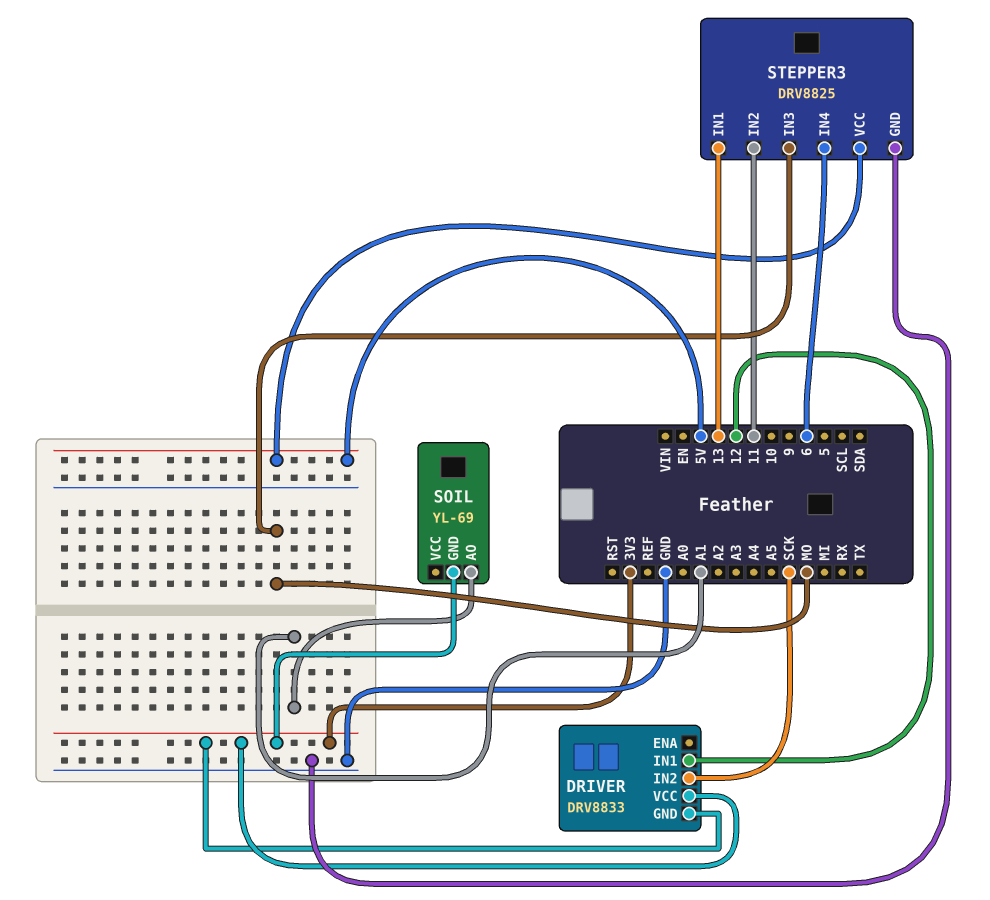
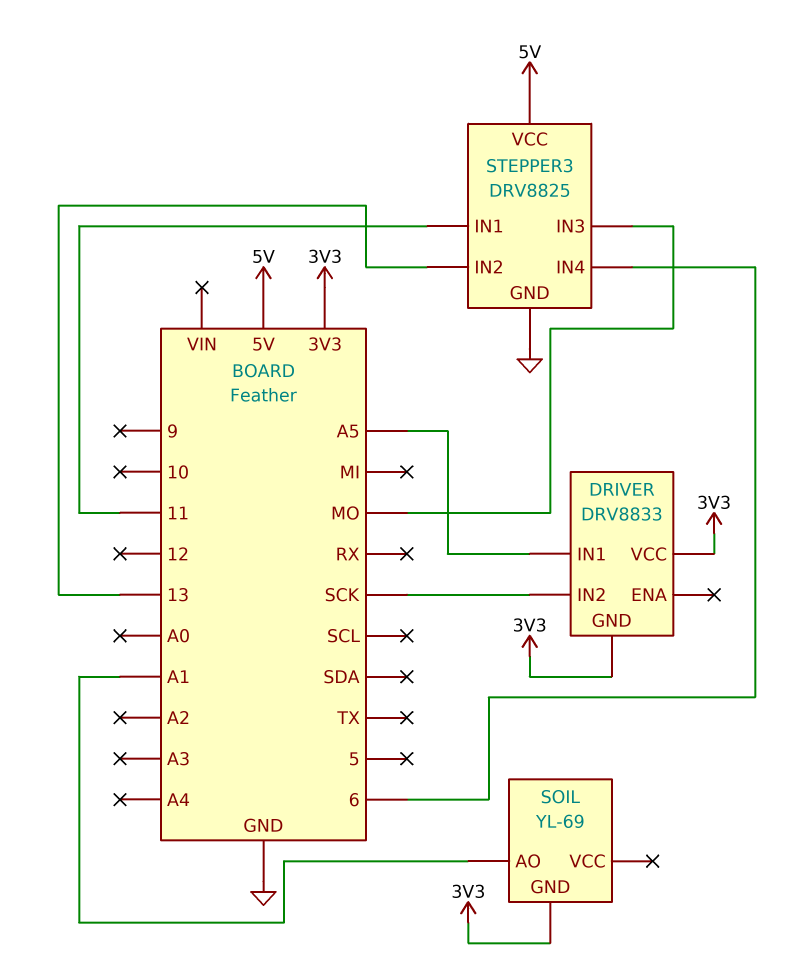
DRIVER pin IN1: 12 -> A5
STEPPER3 pin IN1: 13 -> 11
STEPPER3 pin IN2: 11 -> 13

